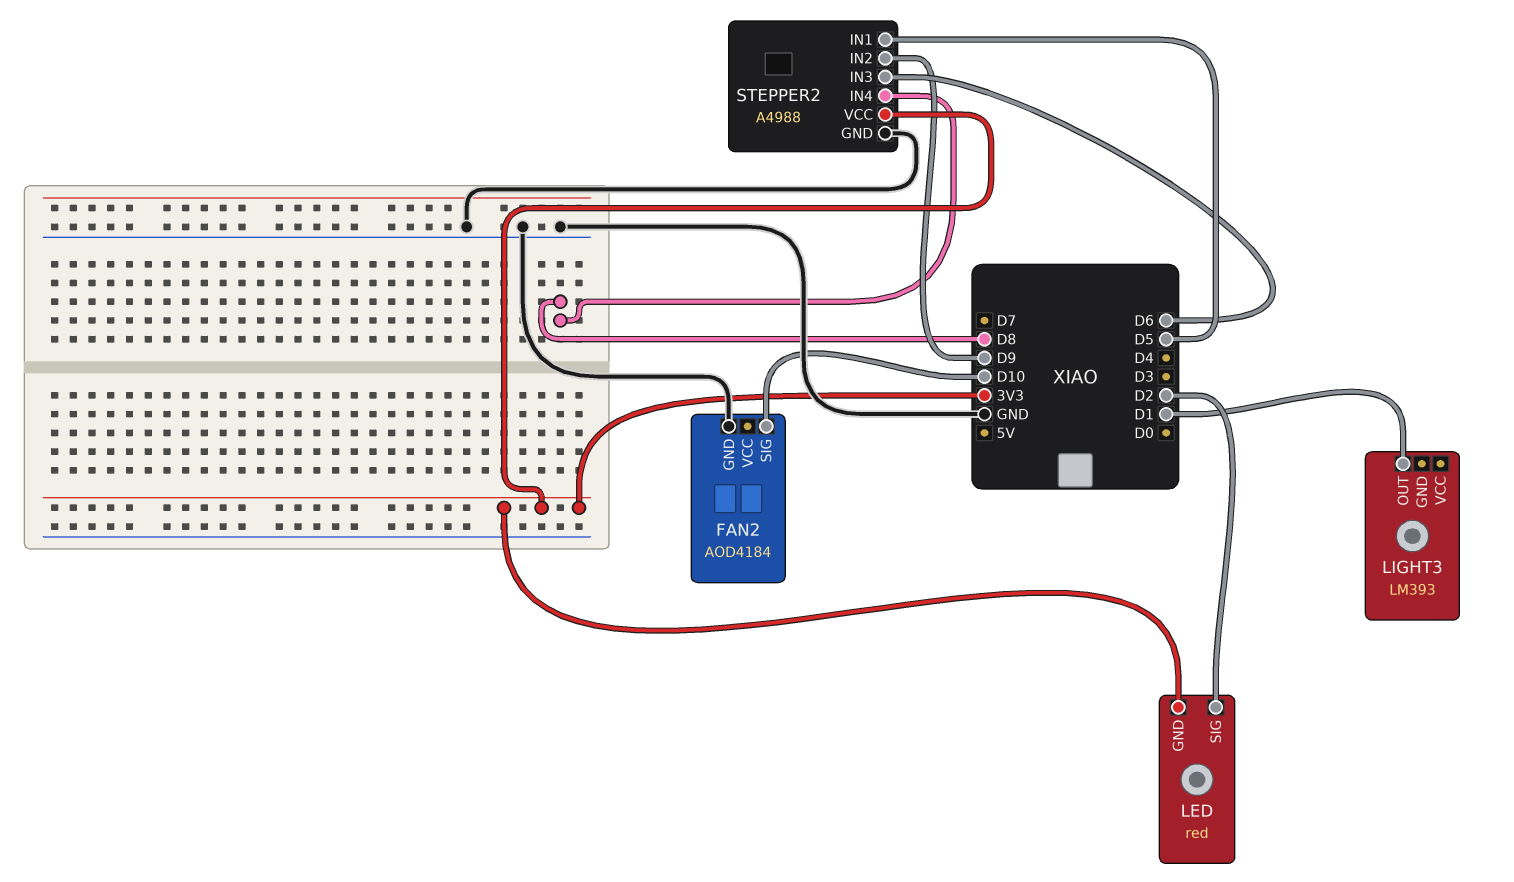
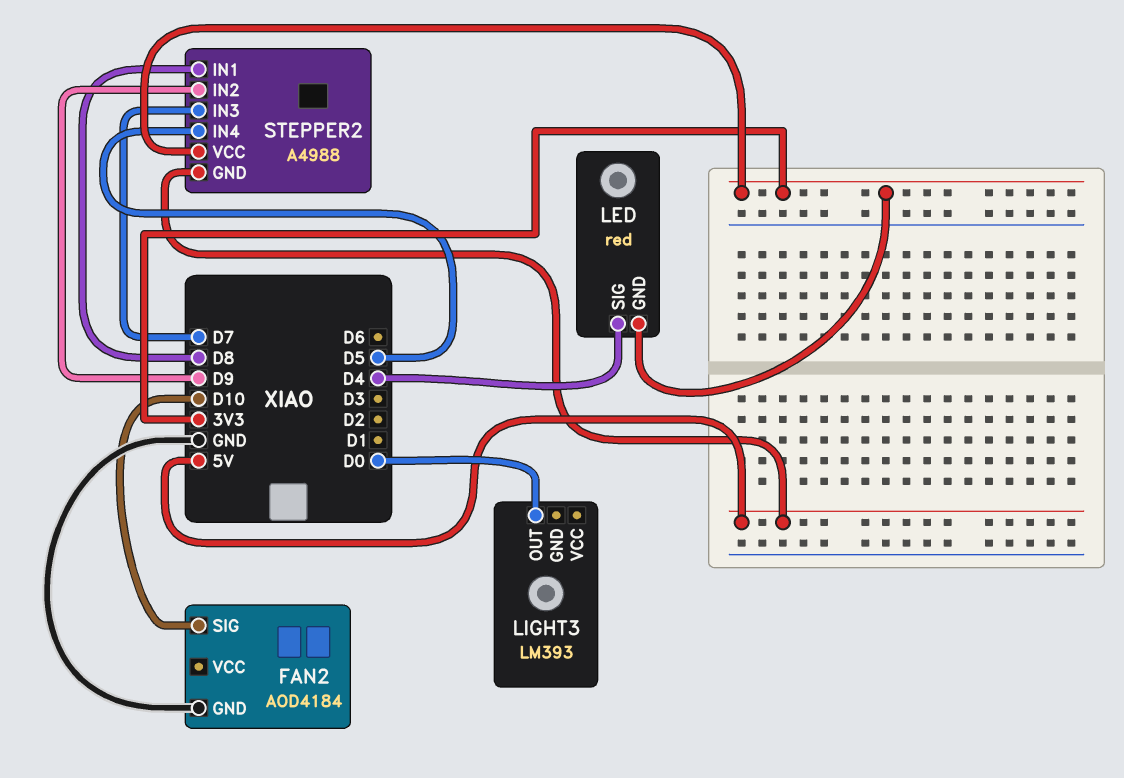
LED pin SIG: D2 -> D4
LIGHT3 pin OUT: D1 -> D0
STEPPER2 pin GND: GND -> 5V
STEPPER2 pin IN1: D5 -> D8
STEPPER2 pin IN3: D6 -> D7
STEPPER2 pin IN4: D8 -> D5

